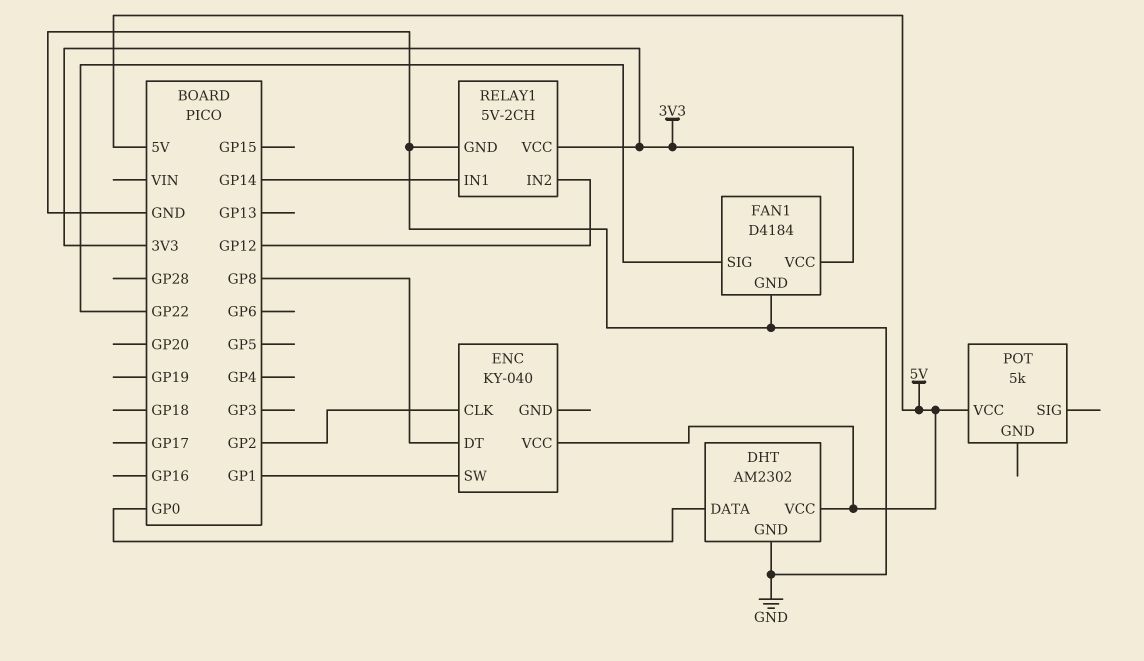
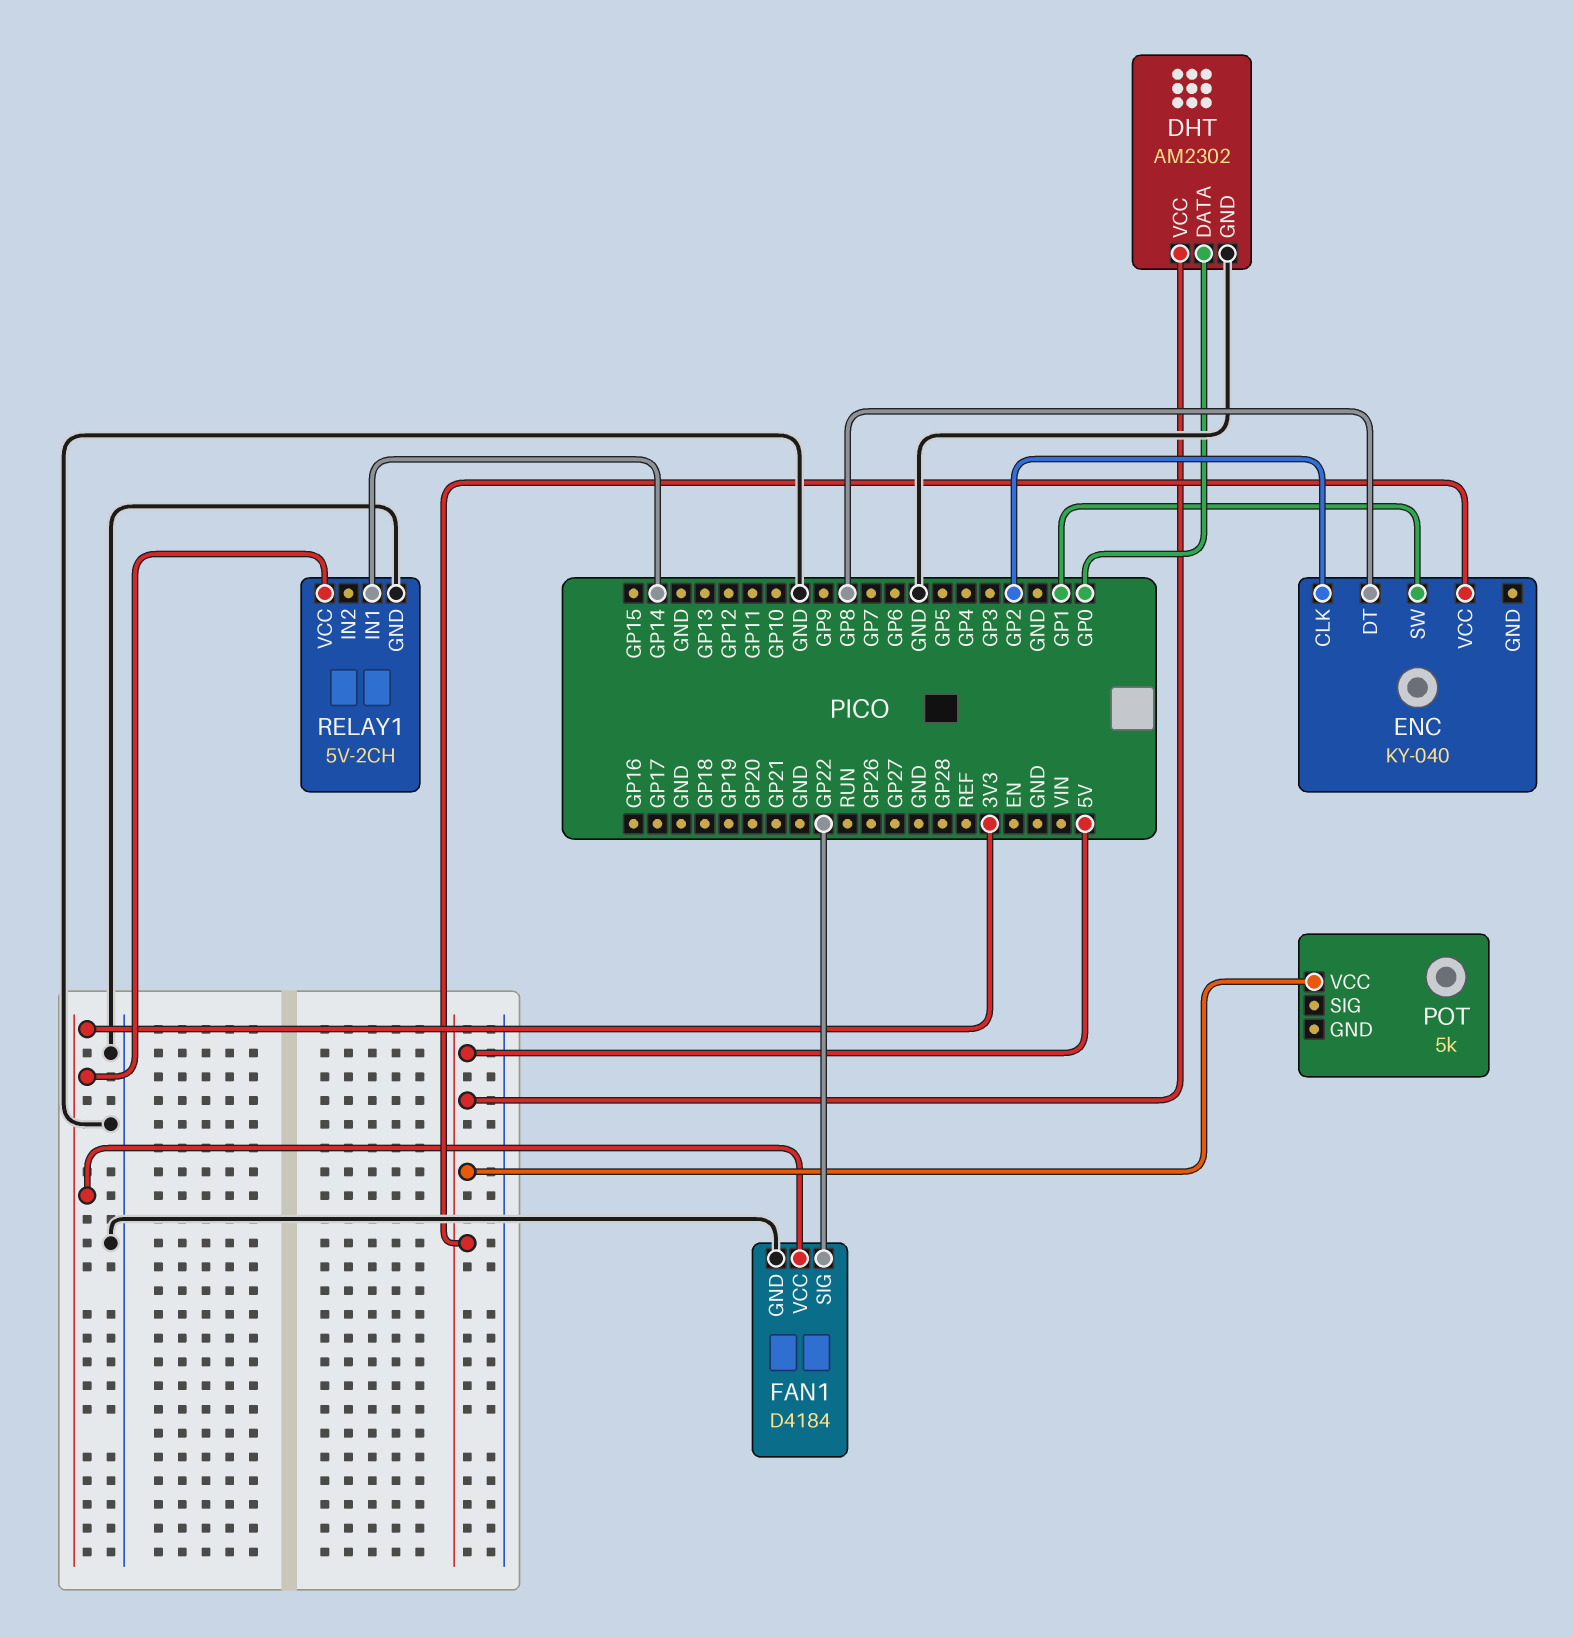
RELAY1 pin IN2: GP12 -> none

